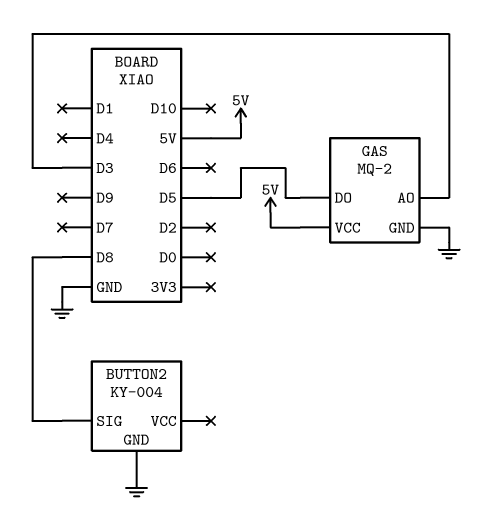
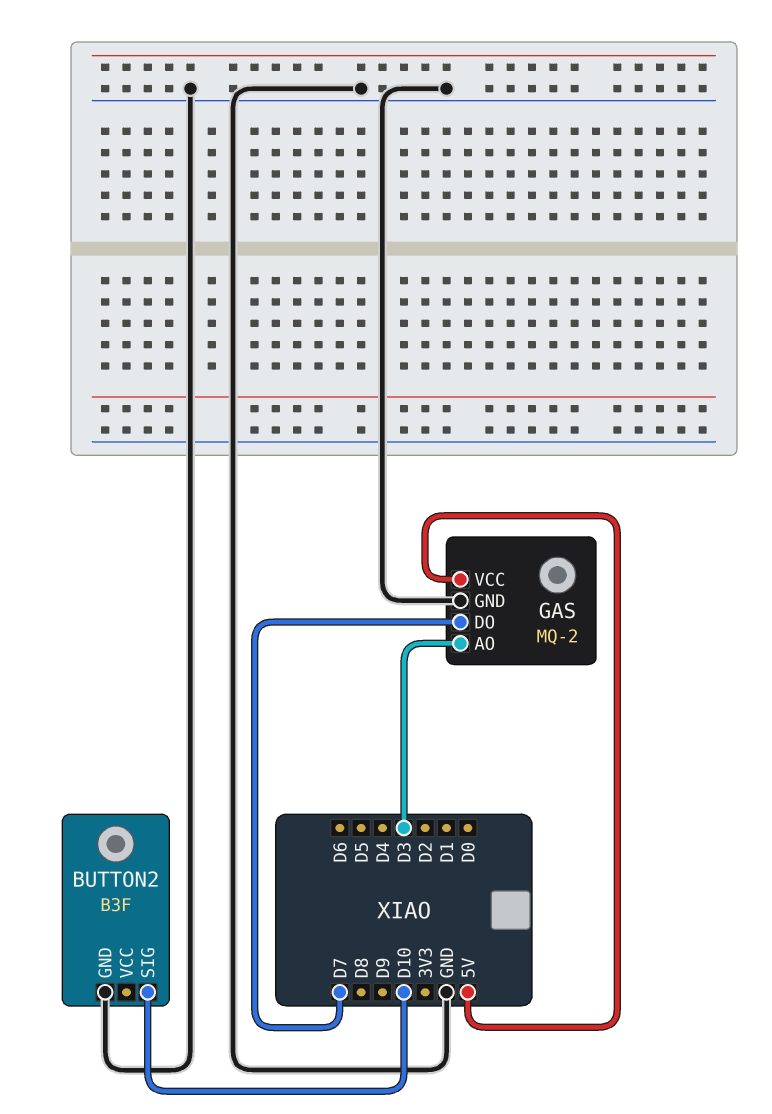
BUTTON2: KY-004 -> B3F
BUTTON2 pin SIG: D8 -> D10
GAS pin DO: D5 -> D7

